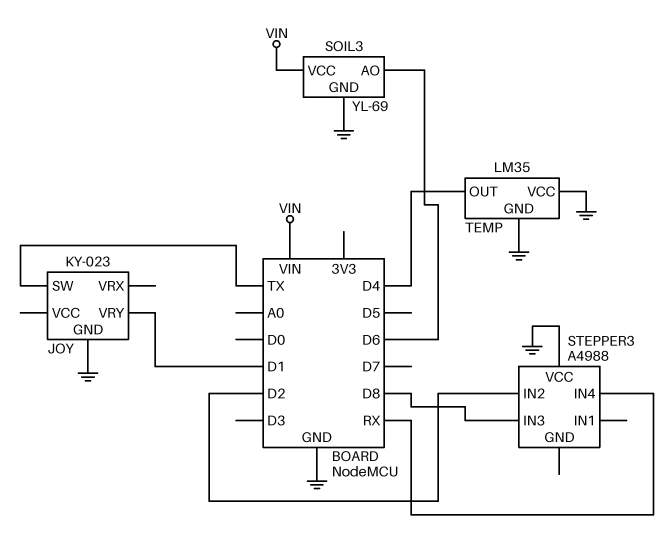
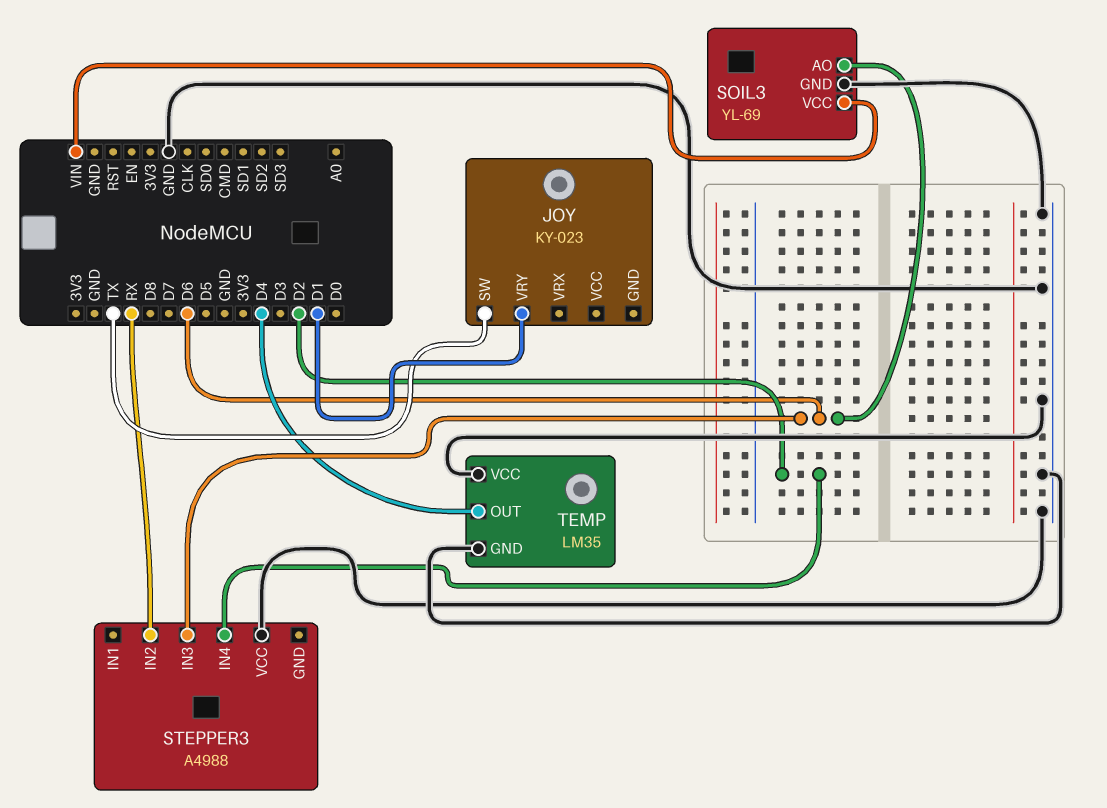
JOY pin GND: GND -> none
STEPPER3 pin IN2: D2 -> RX
STEPPER3 pin IN3: D8 -> D6
STEPPER3 pin IN4: RX -> D2

